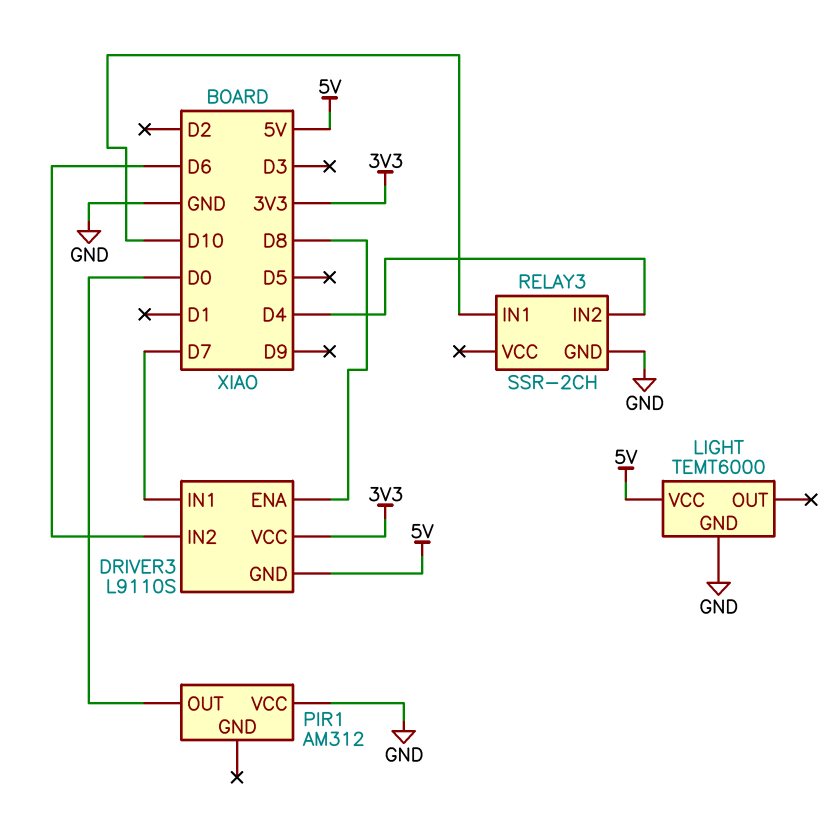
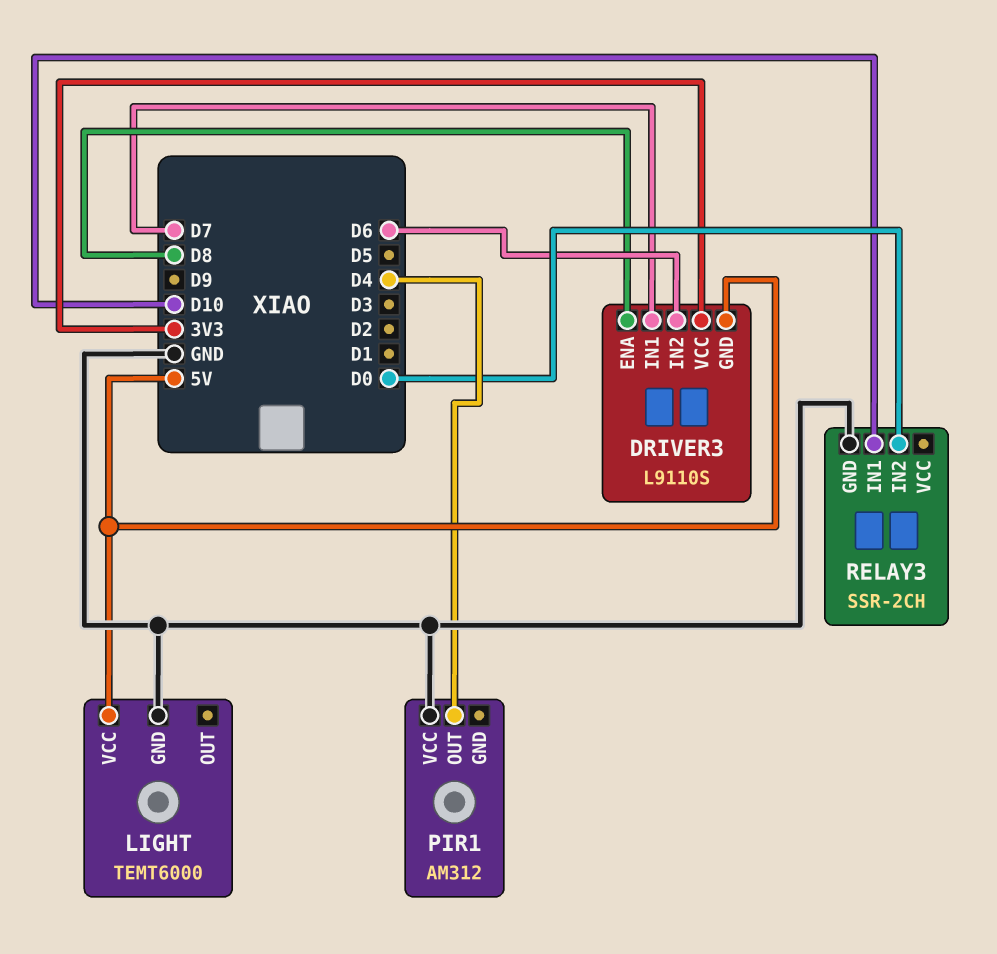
PIR1 pin OUT: D0 -> D4
RELAY3 pin IN2: D4 -> D0

